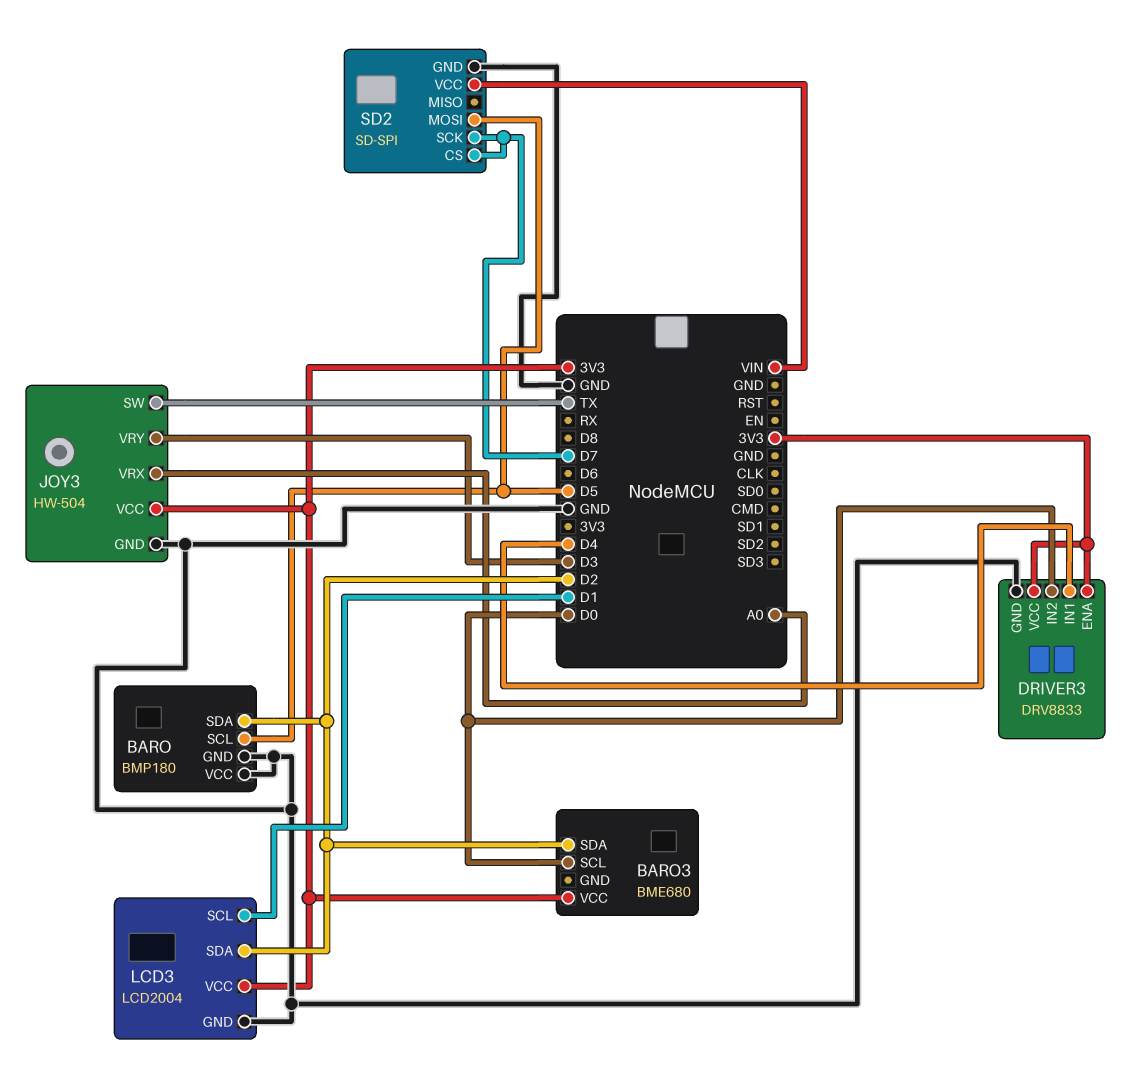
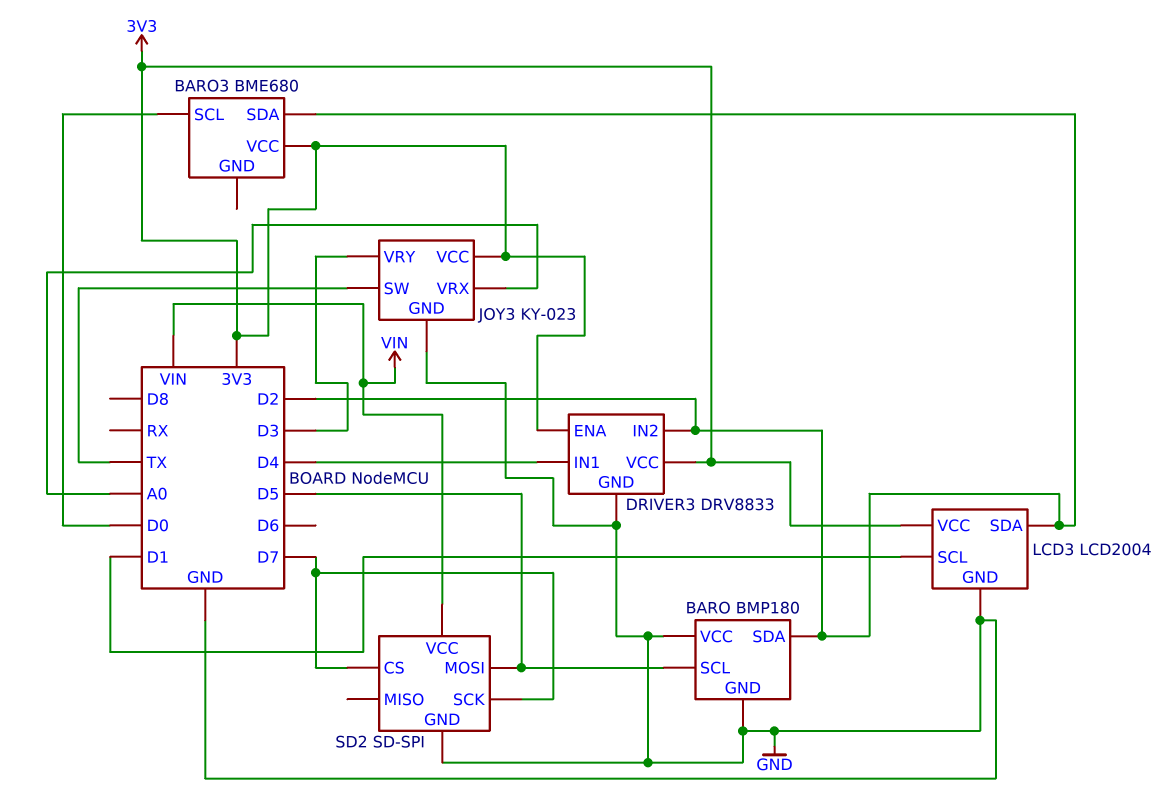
DRIVER3 pin IN2: D0 -> D2
JOY3: HW-504 -> KY-023

